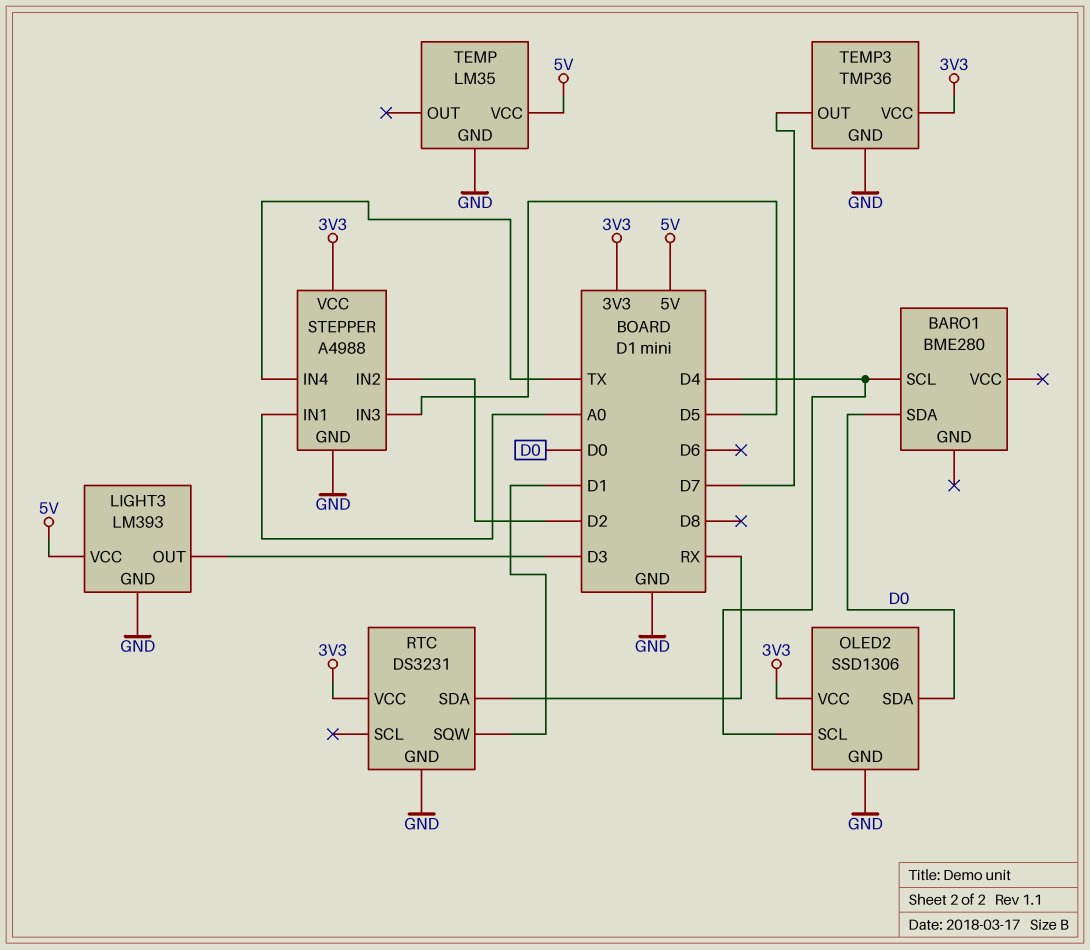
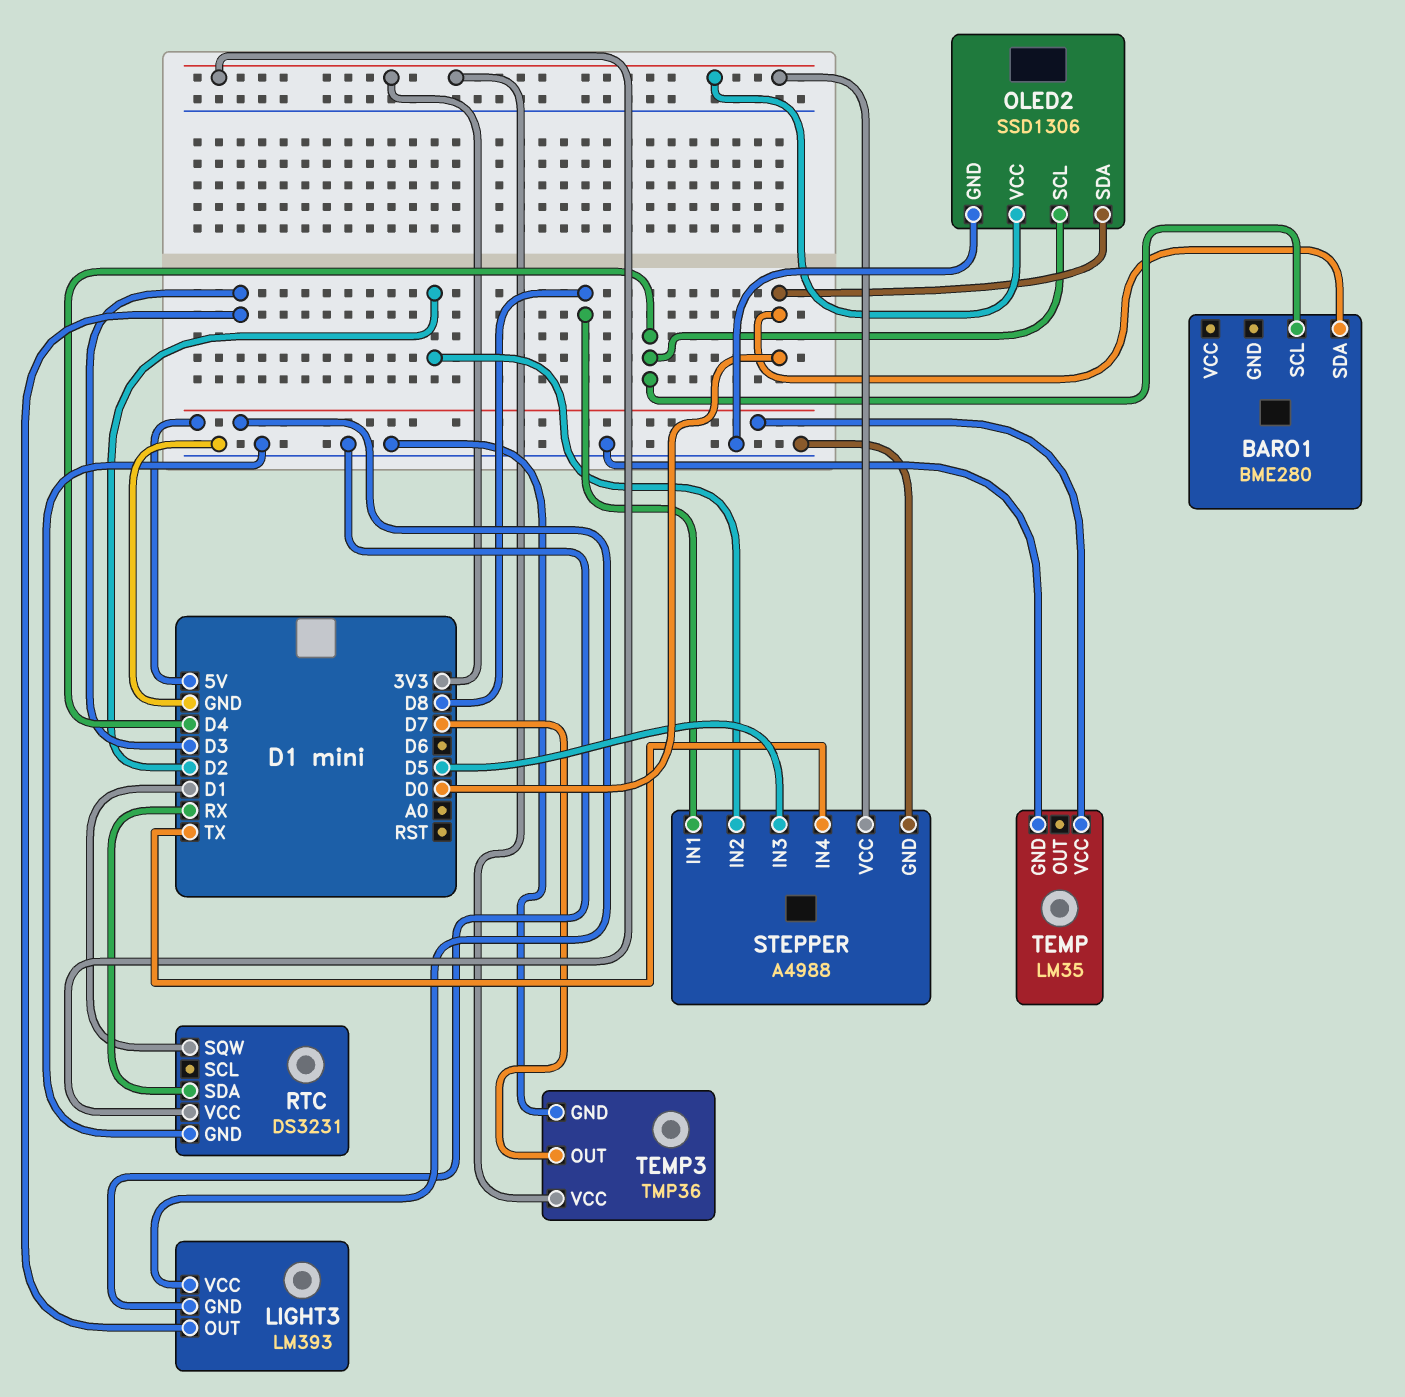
STEPPER pin IN1: A0 -> D8

